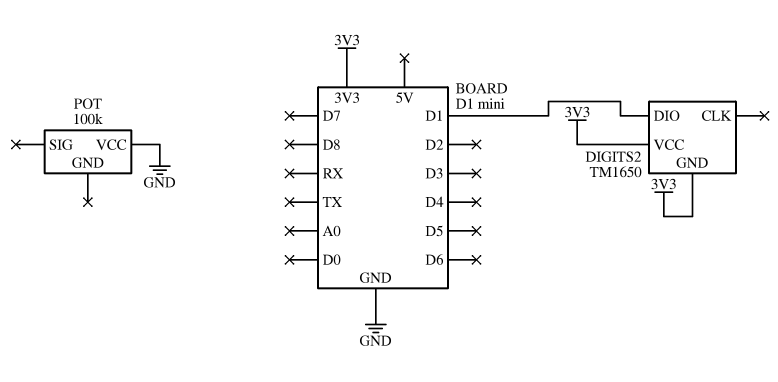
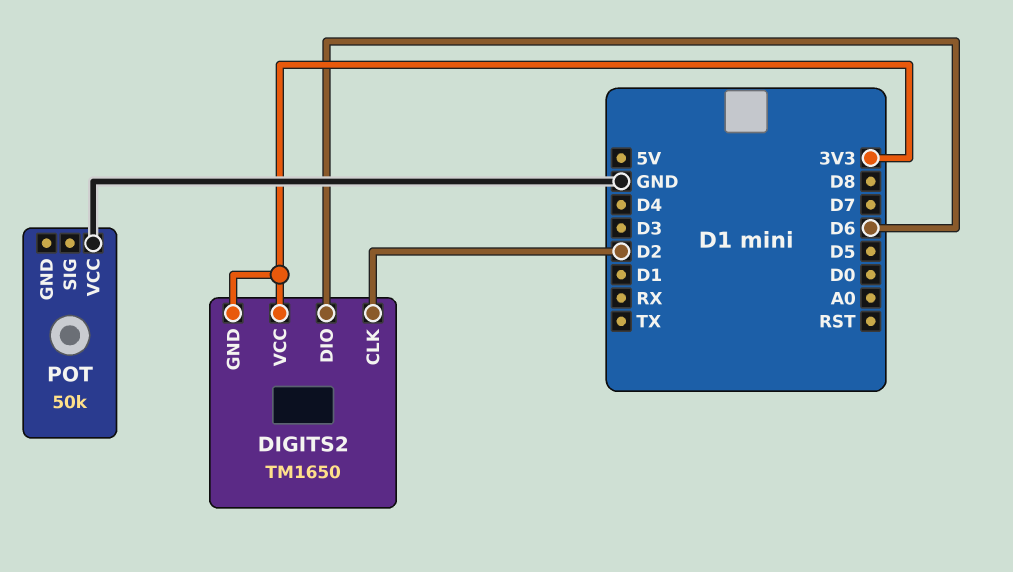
DIGITS2 pin CLK: none -> D2
DIGITS2 pin DIO: D1 -> D6
POT: 100k -> 50k

